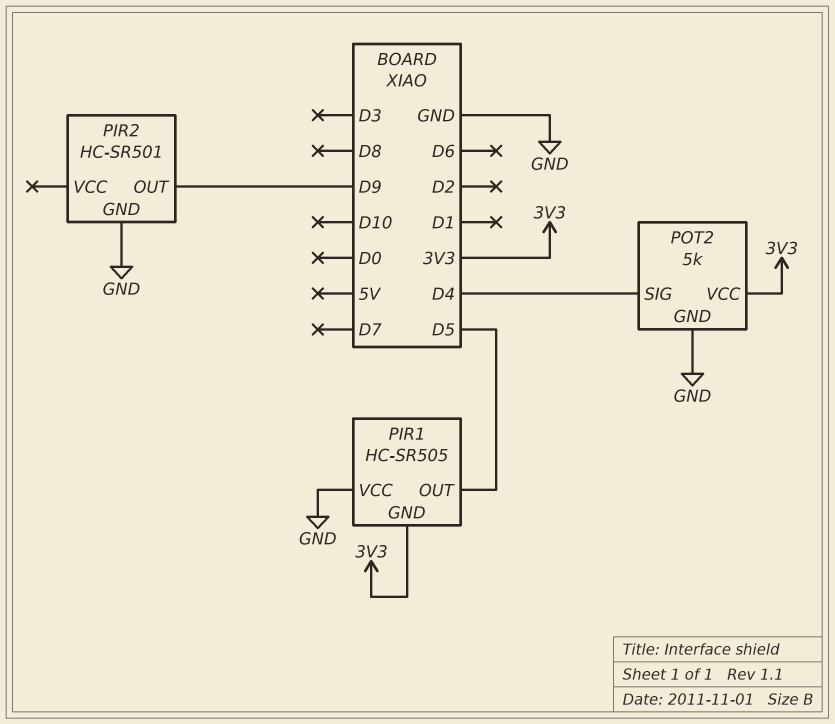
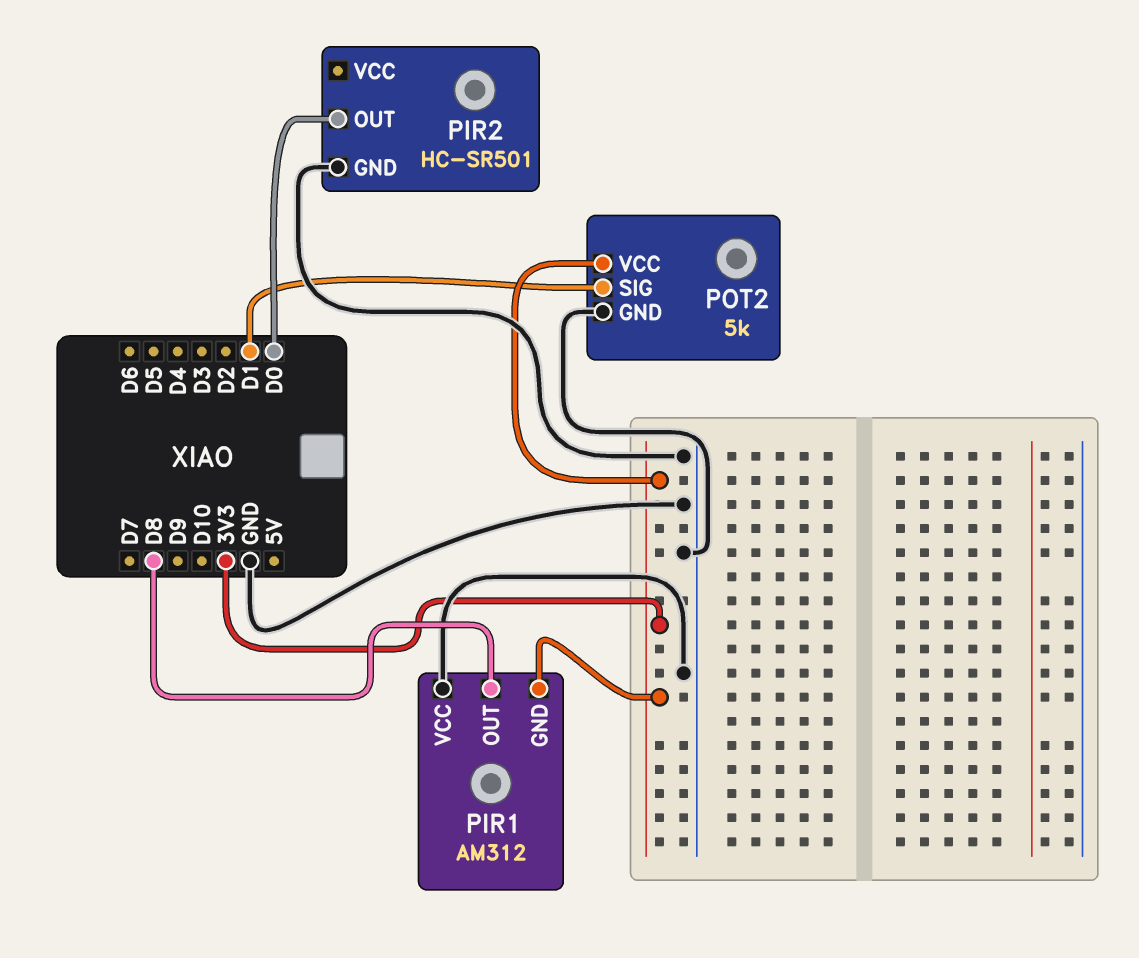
PIR1: HC-SR505 -> AM312
PIR1 pin OUT: D5 -> D8
PIR2 pin OUT: D9 -> D0
POT2 pin SIG: D4 -> D1

